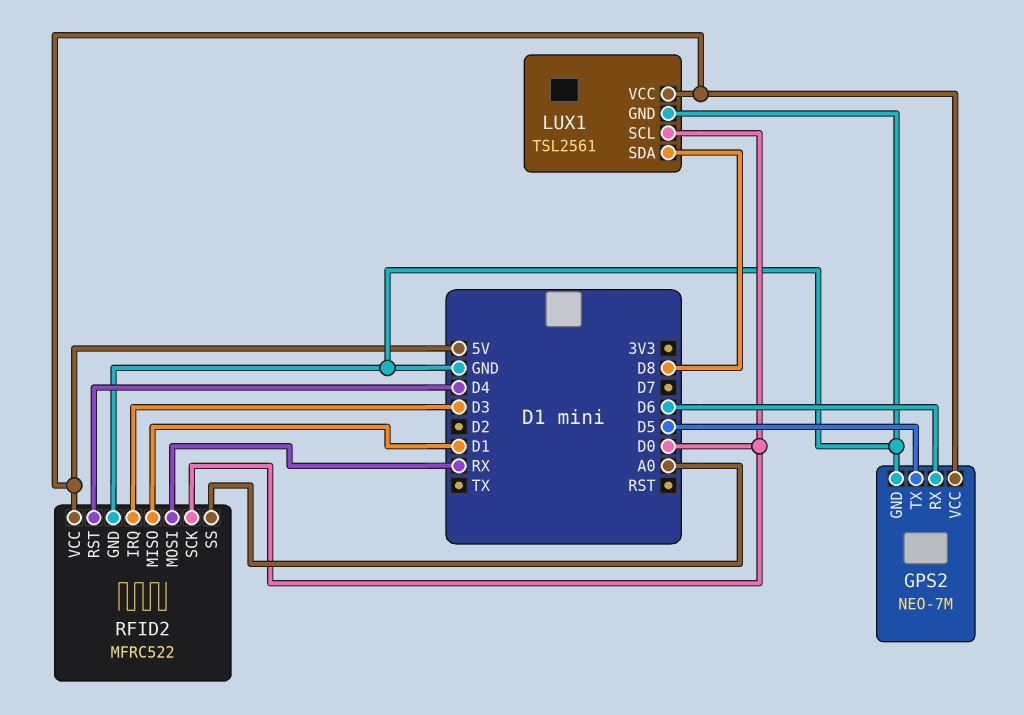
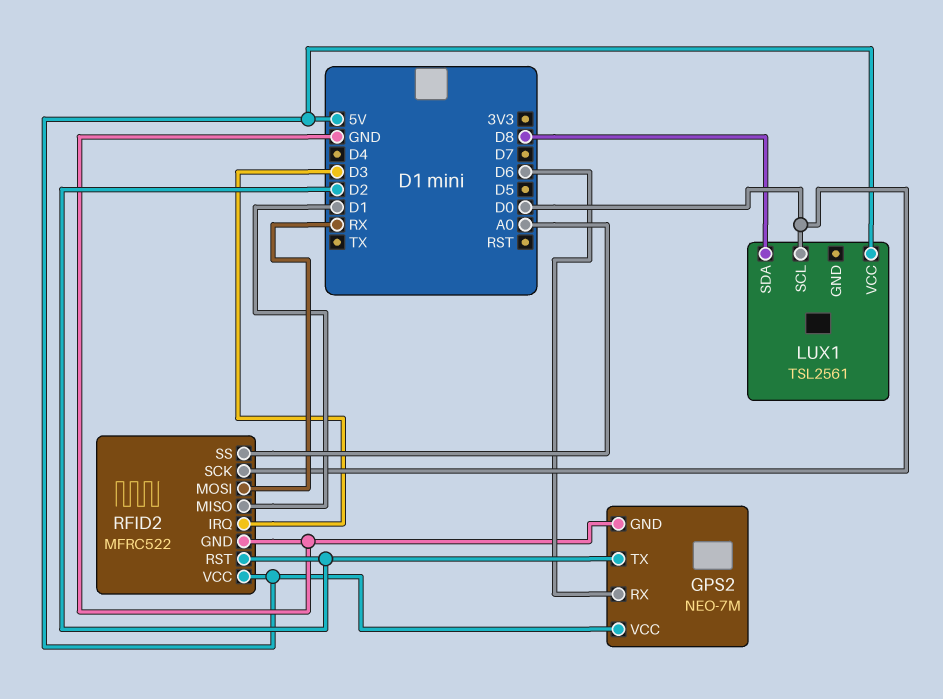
GPS2 pin TX: D5 -> D2
LUX1 pin GND: GND -> none
RFID2 pin RST: D4 -> D2

